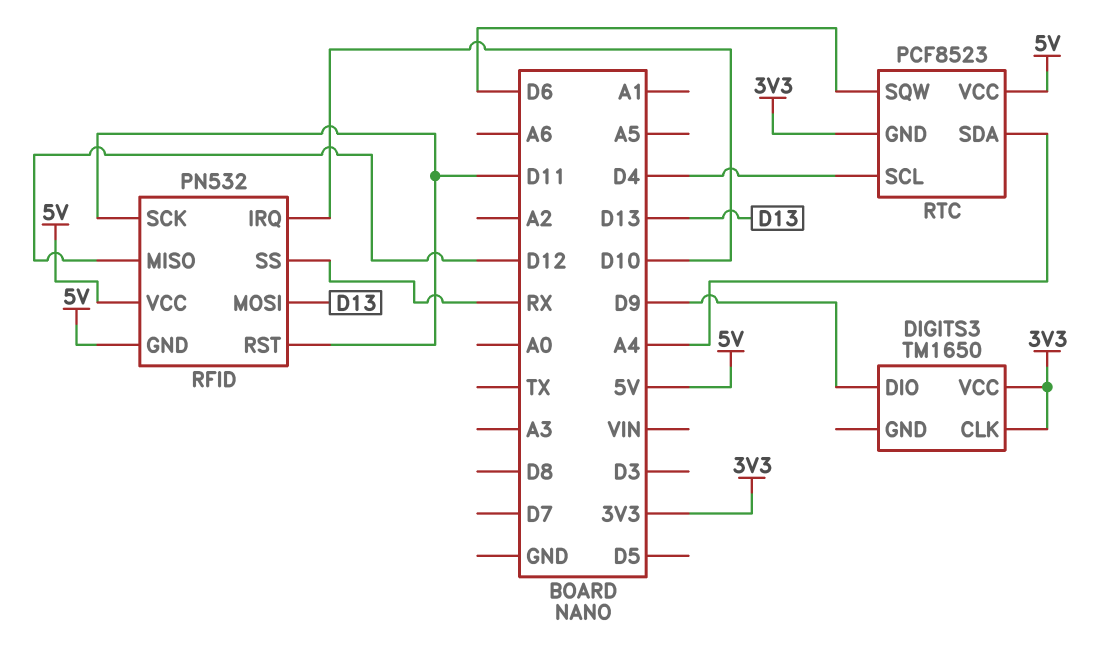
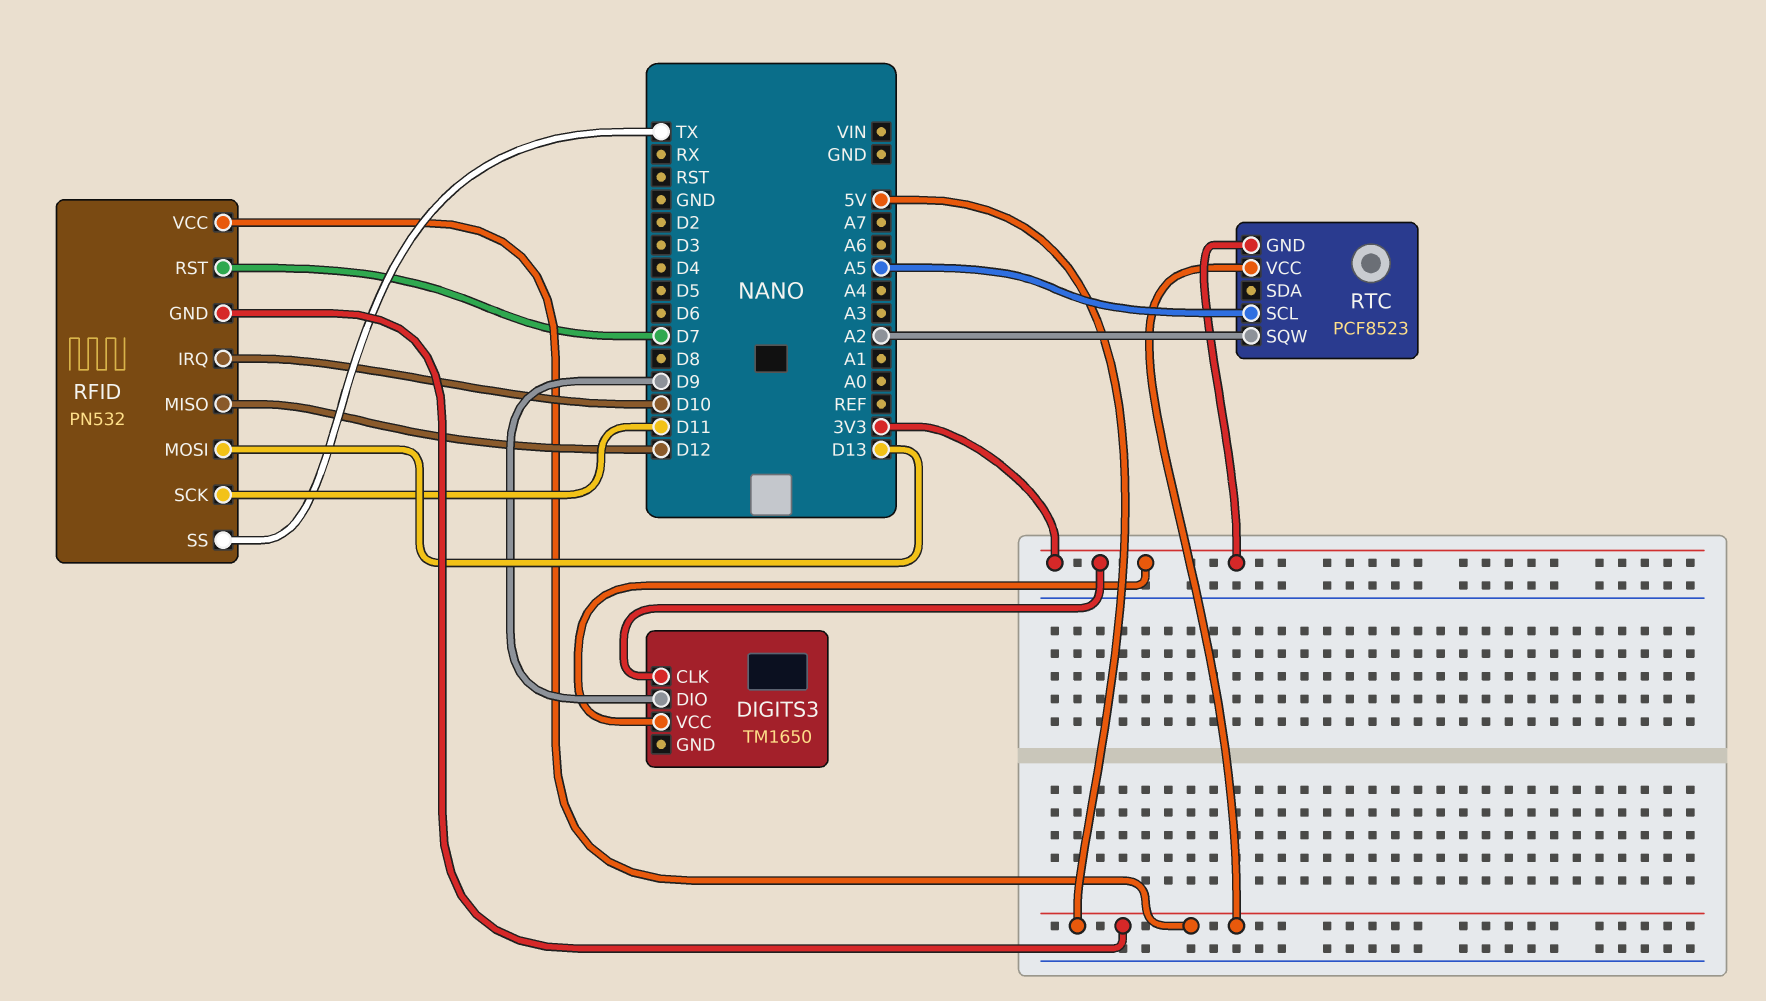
RFID pin RST: D11 -> D7
RFID pin SS: RX -> TX
RTC pin SCL: D4 -> A5
RTC pin SDA: A4 -> none
RTC pin SQW: D6 -> A2

